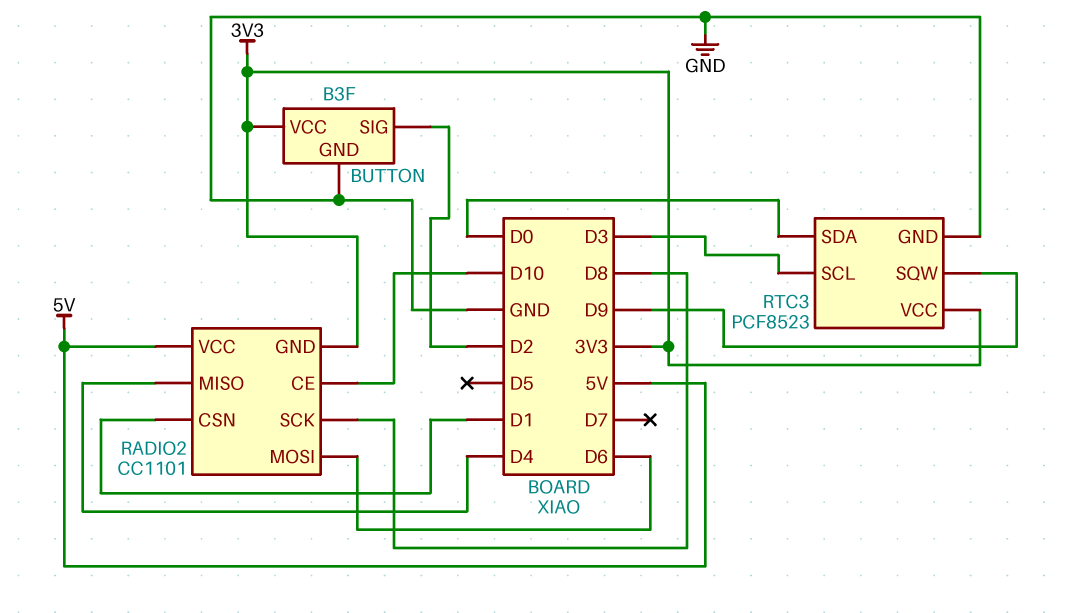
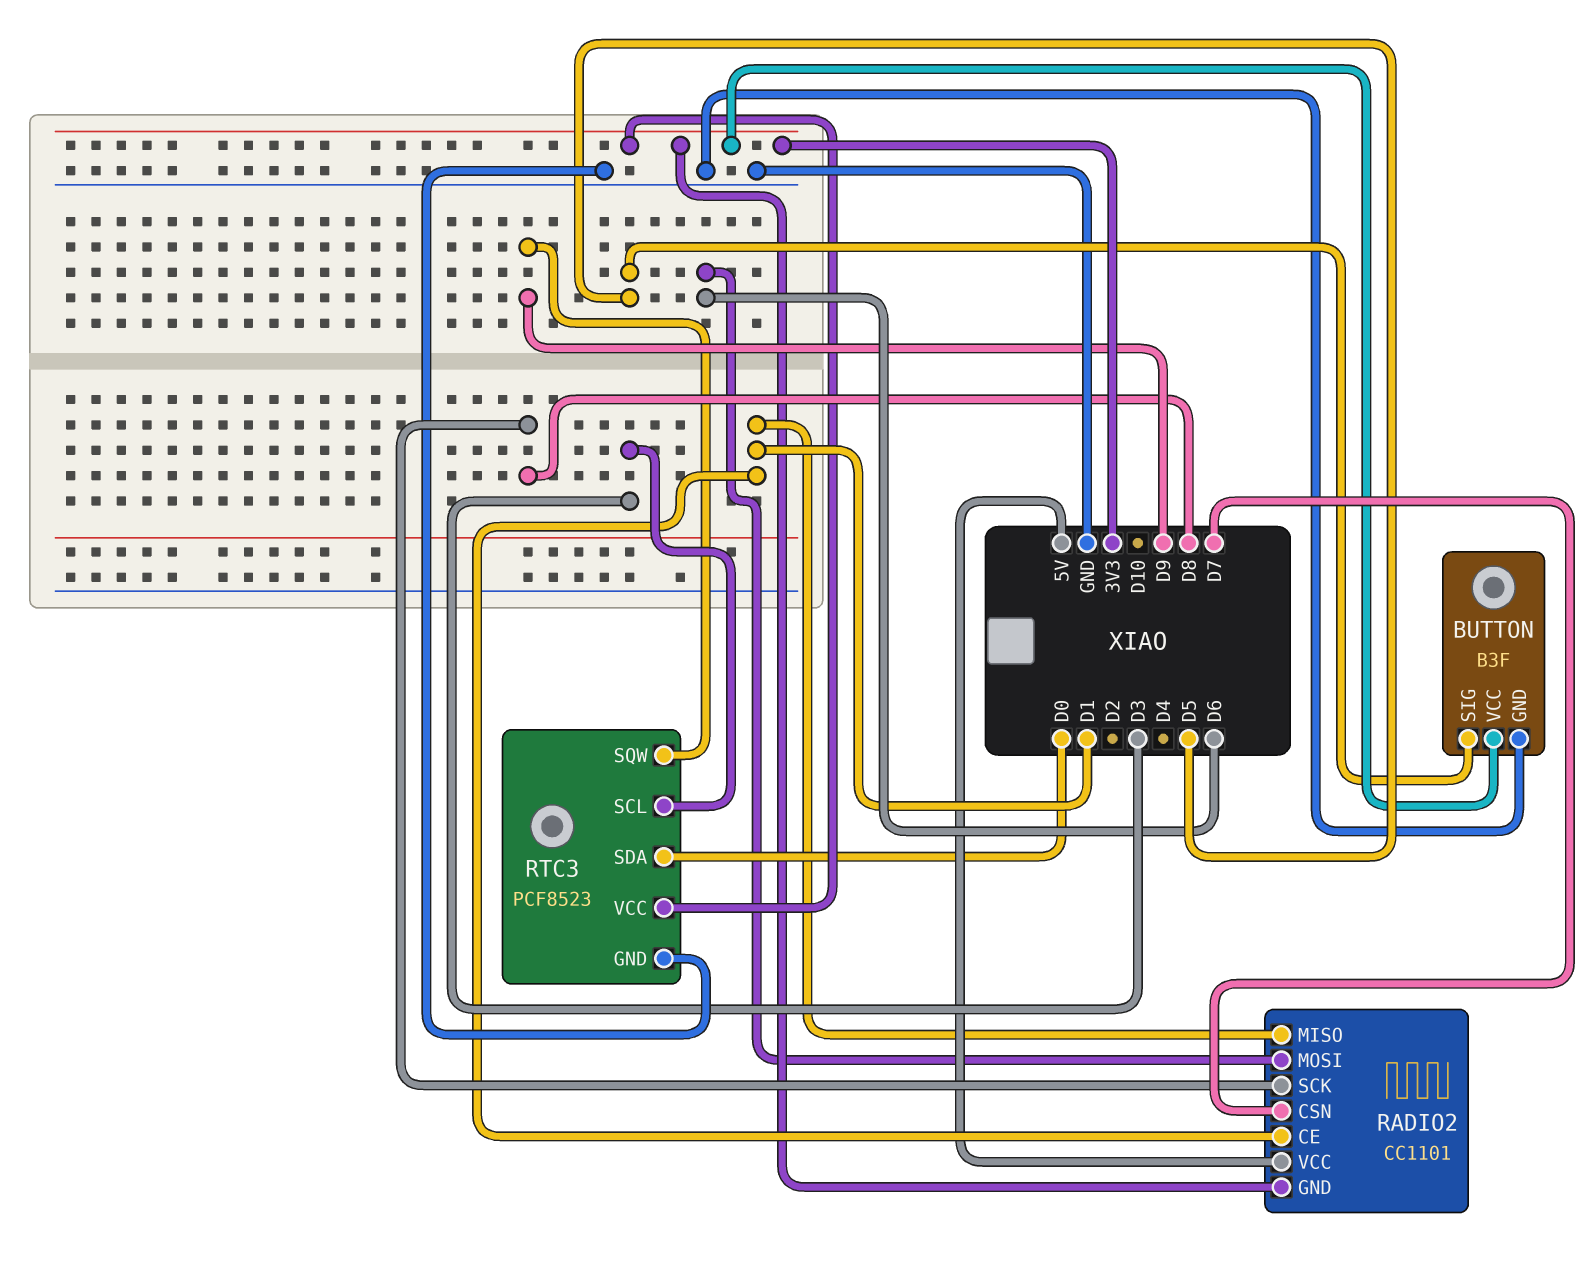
BUTTON pin SIG: D2 -> D5
RADIO2 pin CE: D10 -> D1
RADIO2 pin CSN: D1 -> D7
RADIO2 pin MISO: D4 -> D1

